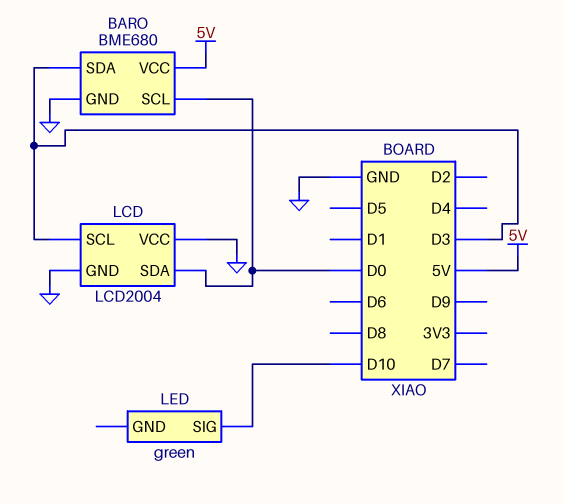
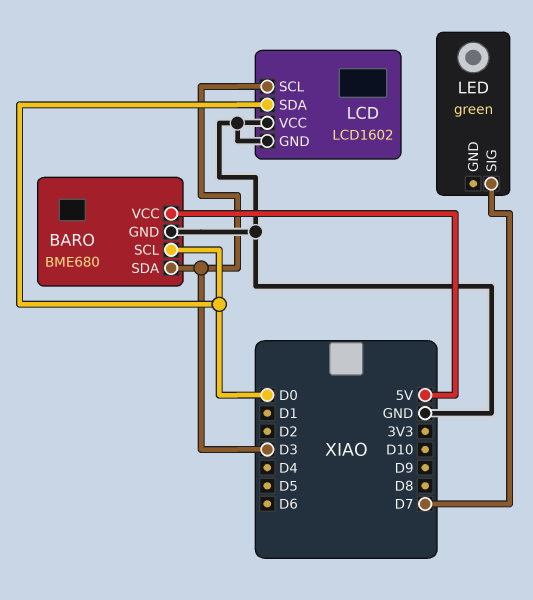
LCD: LCD2004 -> LCD1602
LED pin SIG: D10 -> D7

